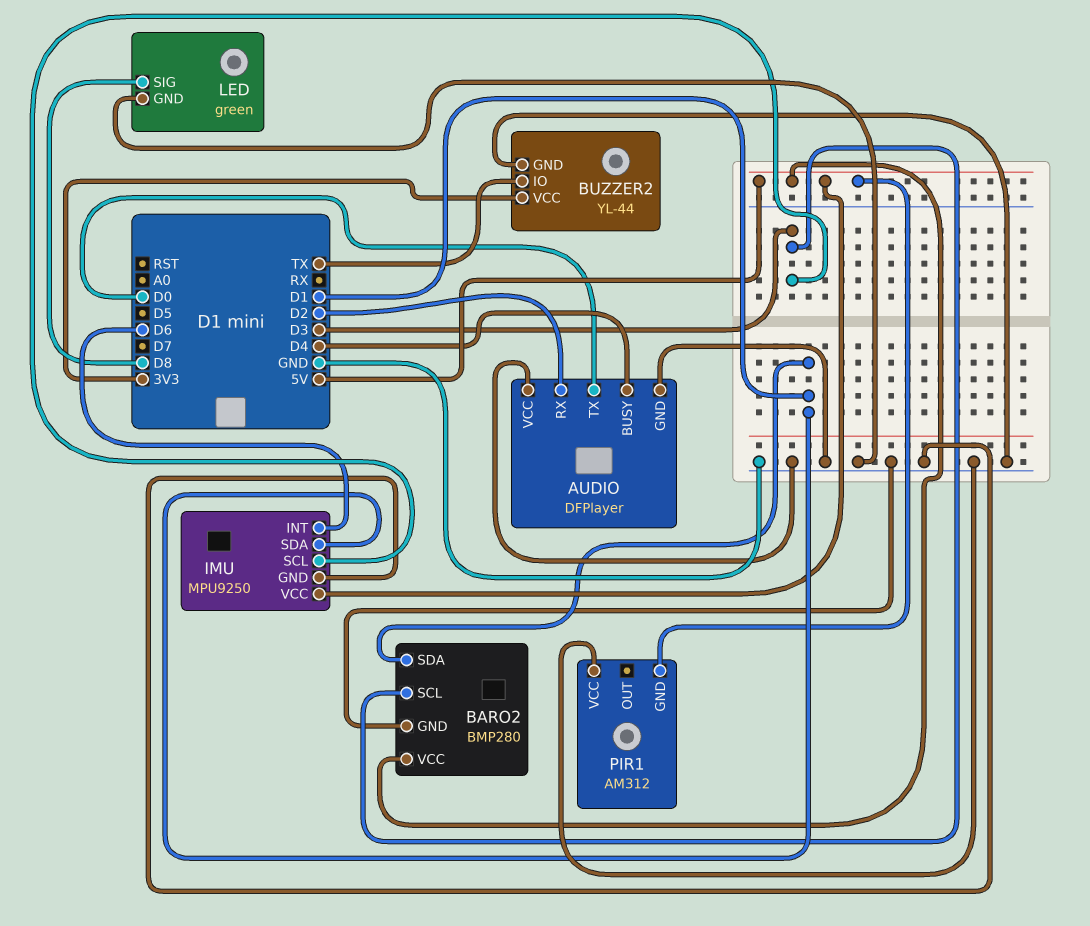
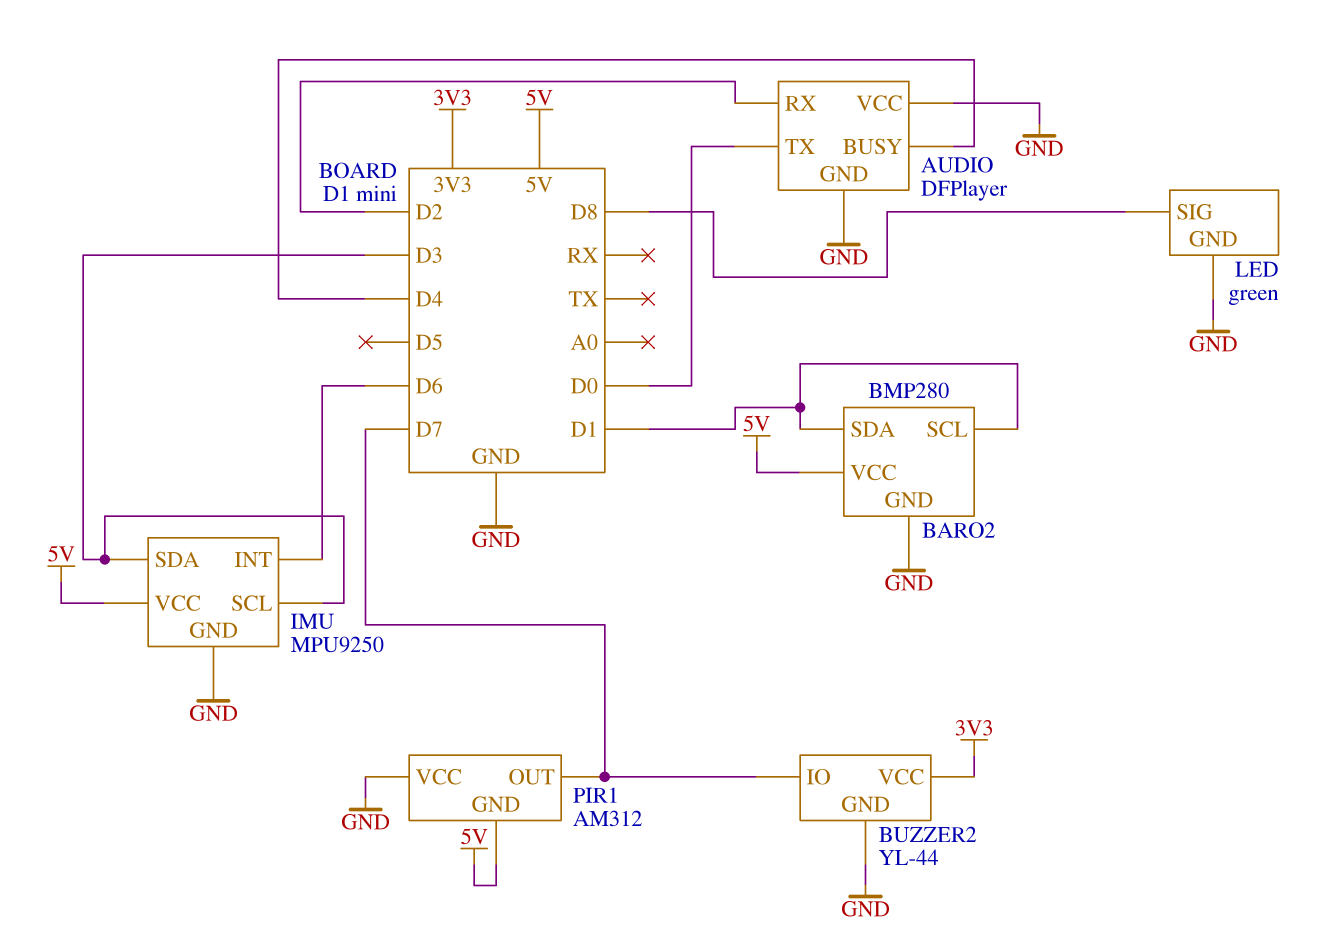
BARO2 pin SCL: D3 -> D1
BUZZER2 pin IO: TX -> D7
IMU pin SDA: D1 -> D3
PIR1 pin OUT: none -> D7

